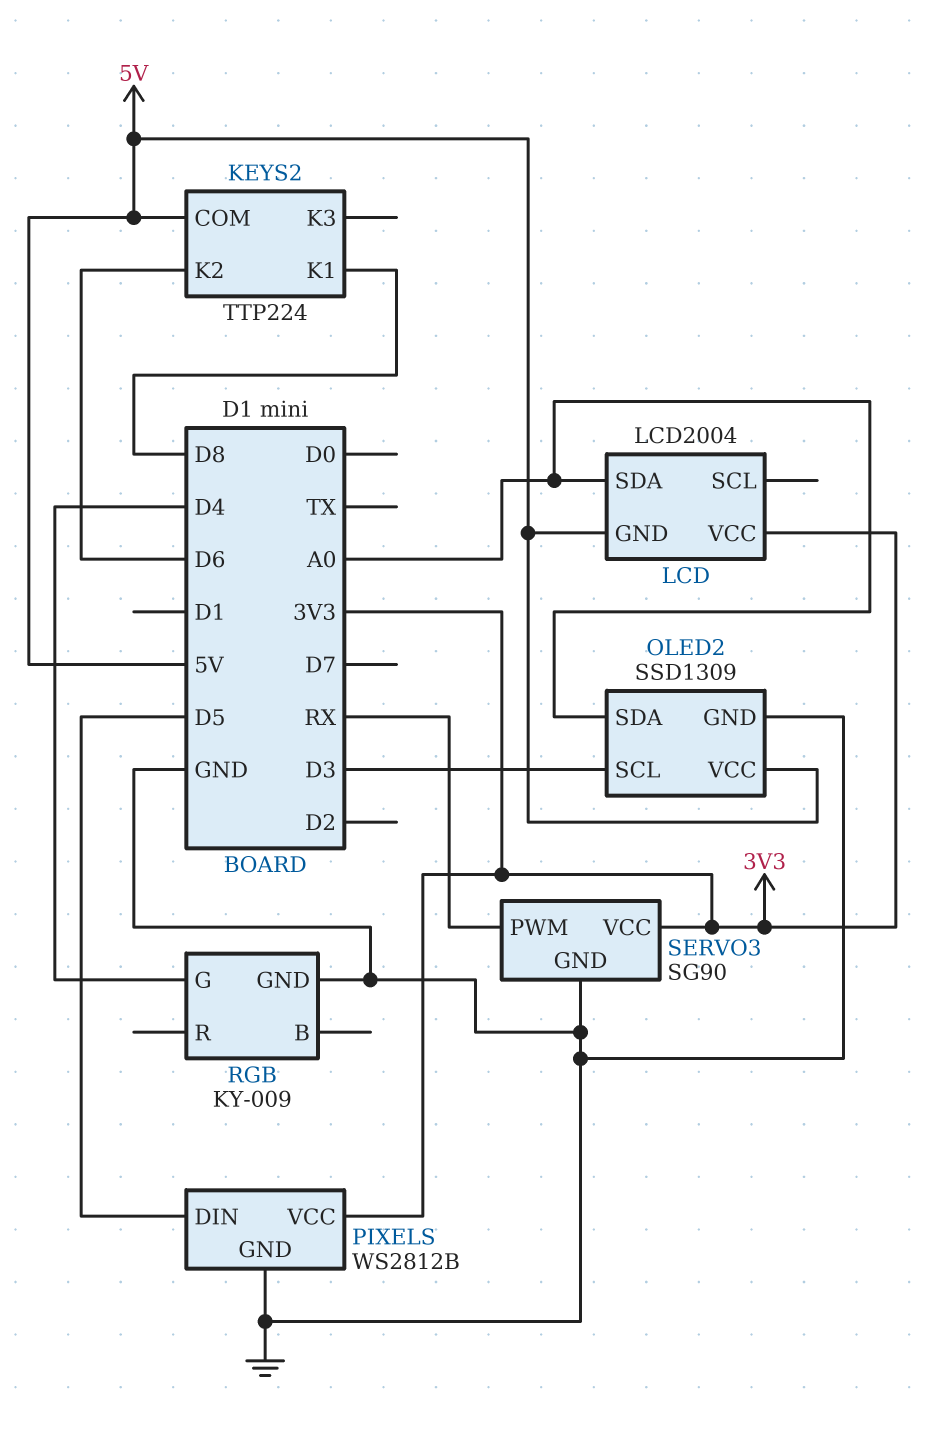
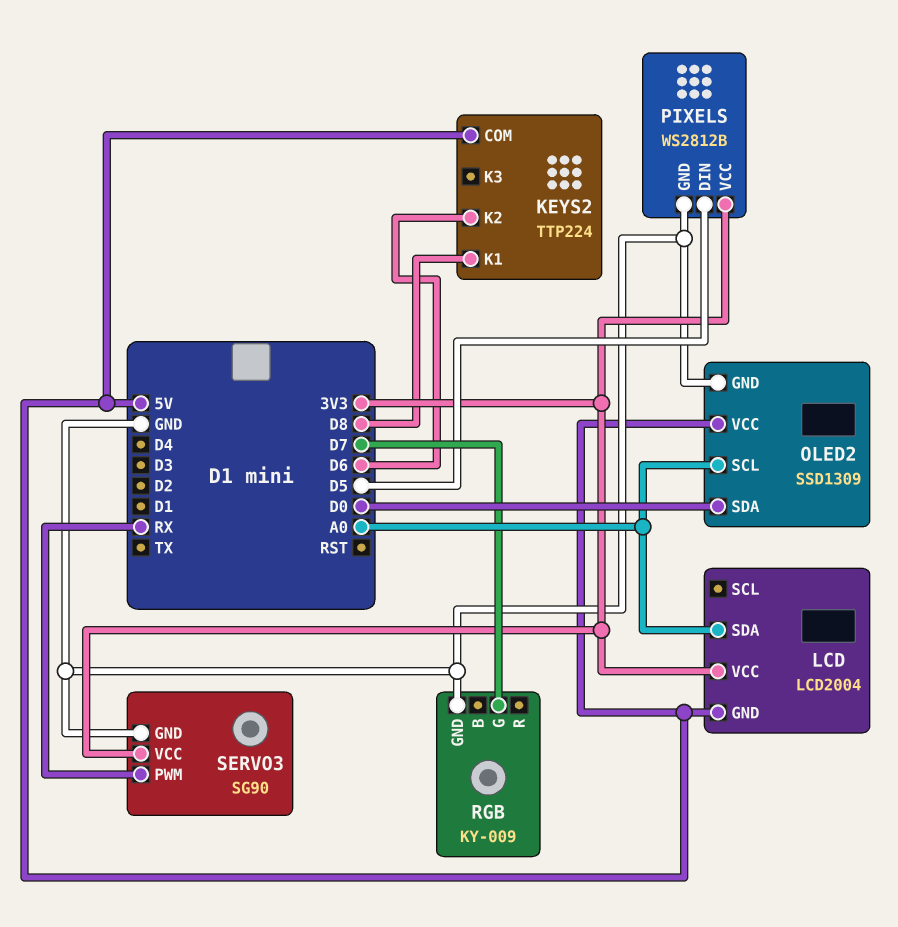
OLED2 pin SCL: D3 -> A0
OLED2 pin SDA: A0 -> D0
RGB pin G: D4 -> D7

